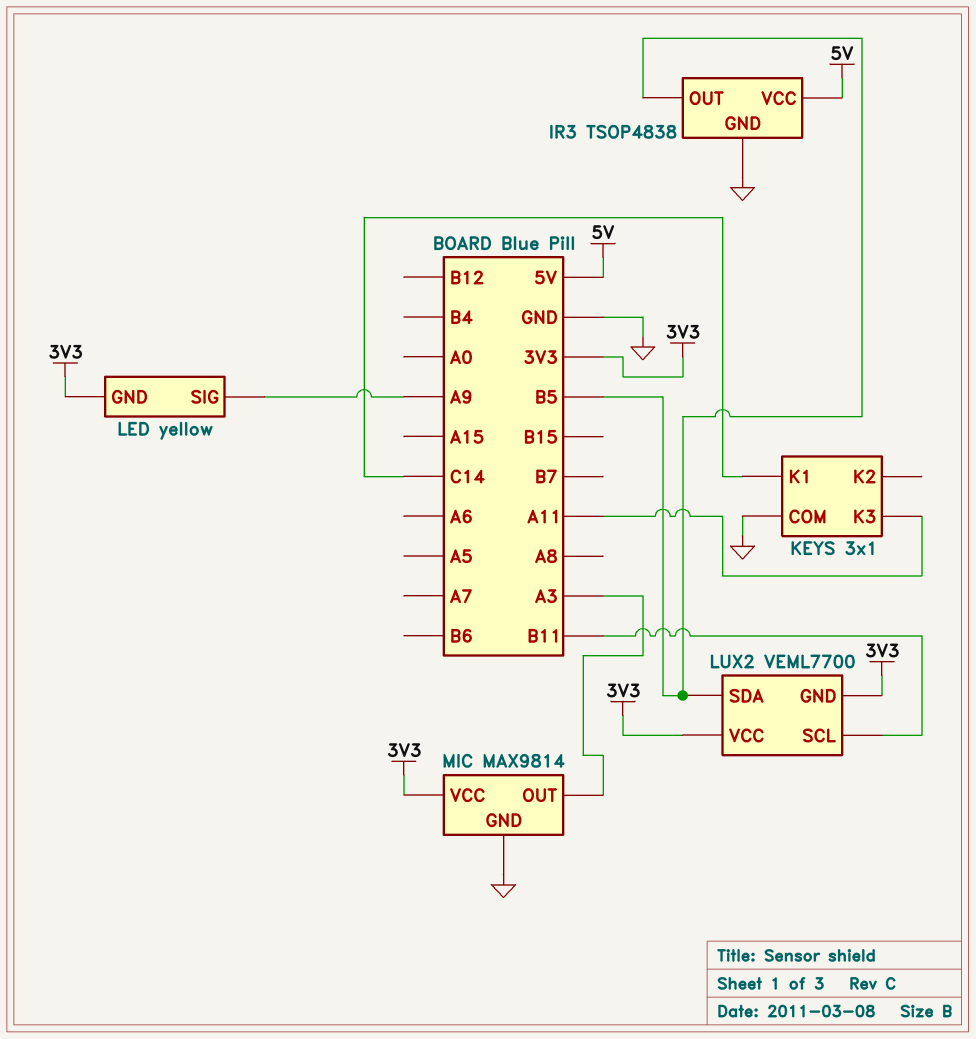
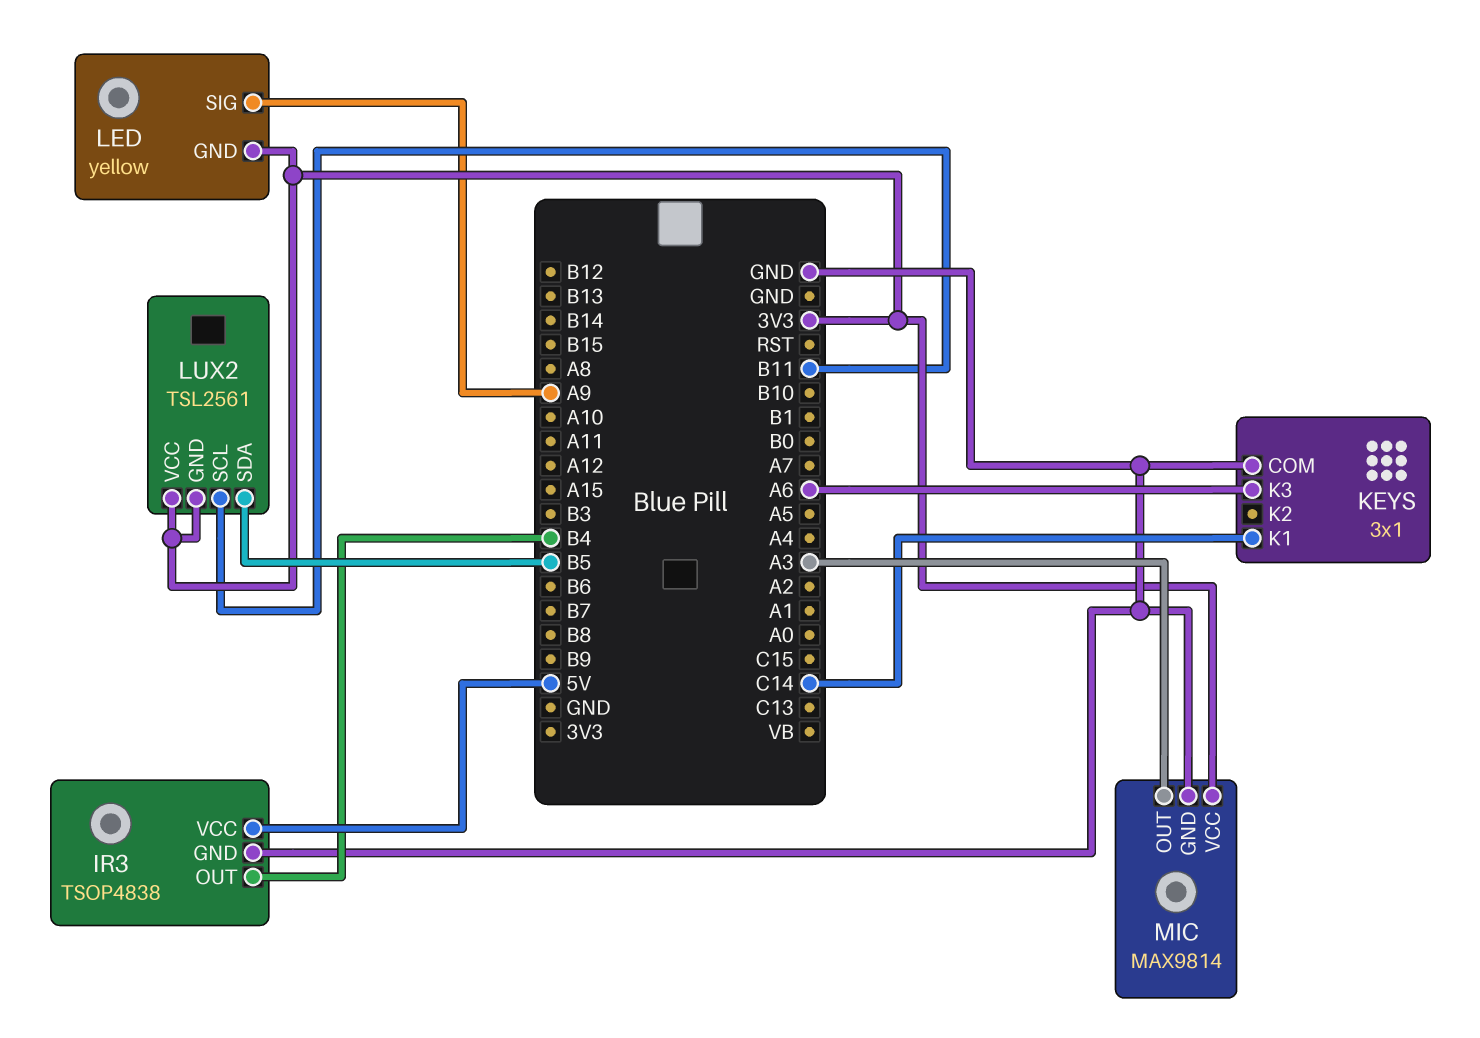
IR3 pin OUT: B5 -> B4
KEYS pin K3: A11 -> A6
LUX2: VEML7700 -> TSL2561

